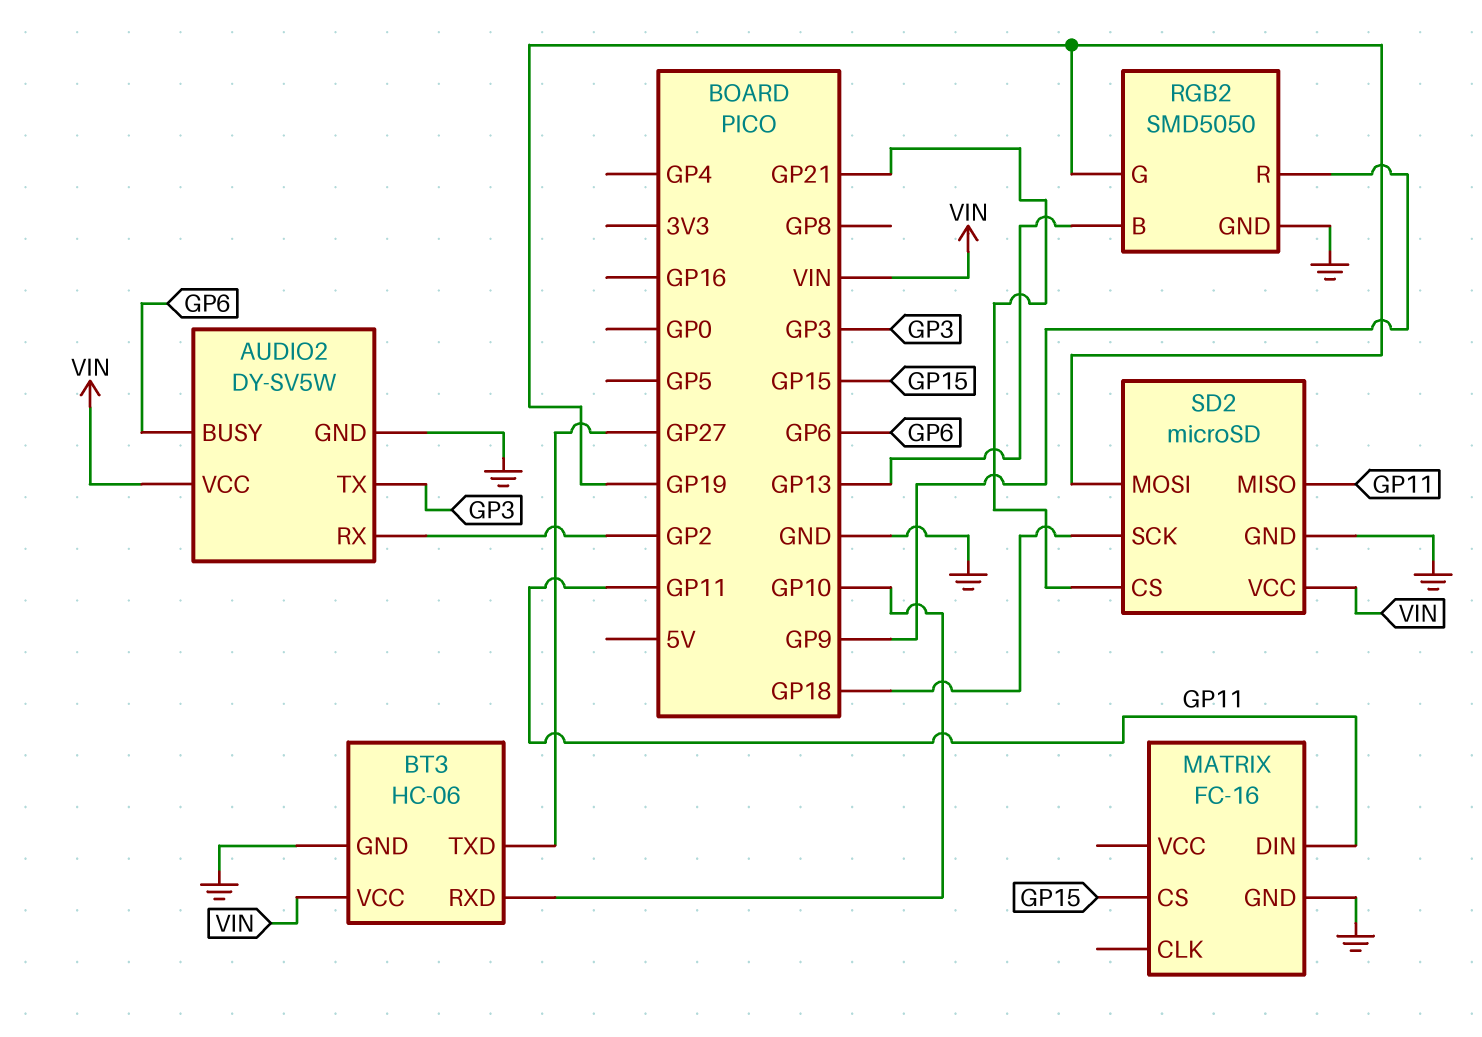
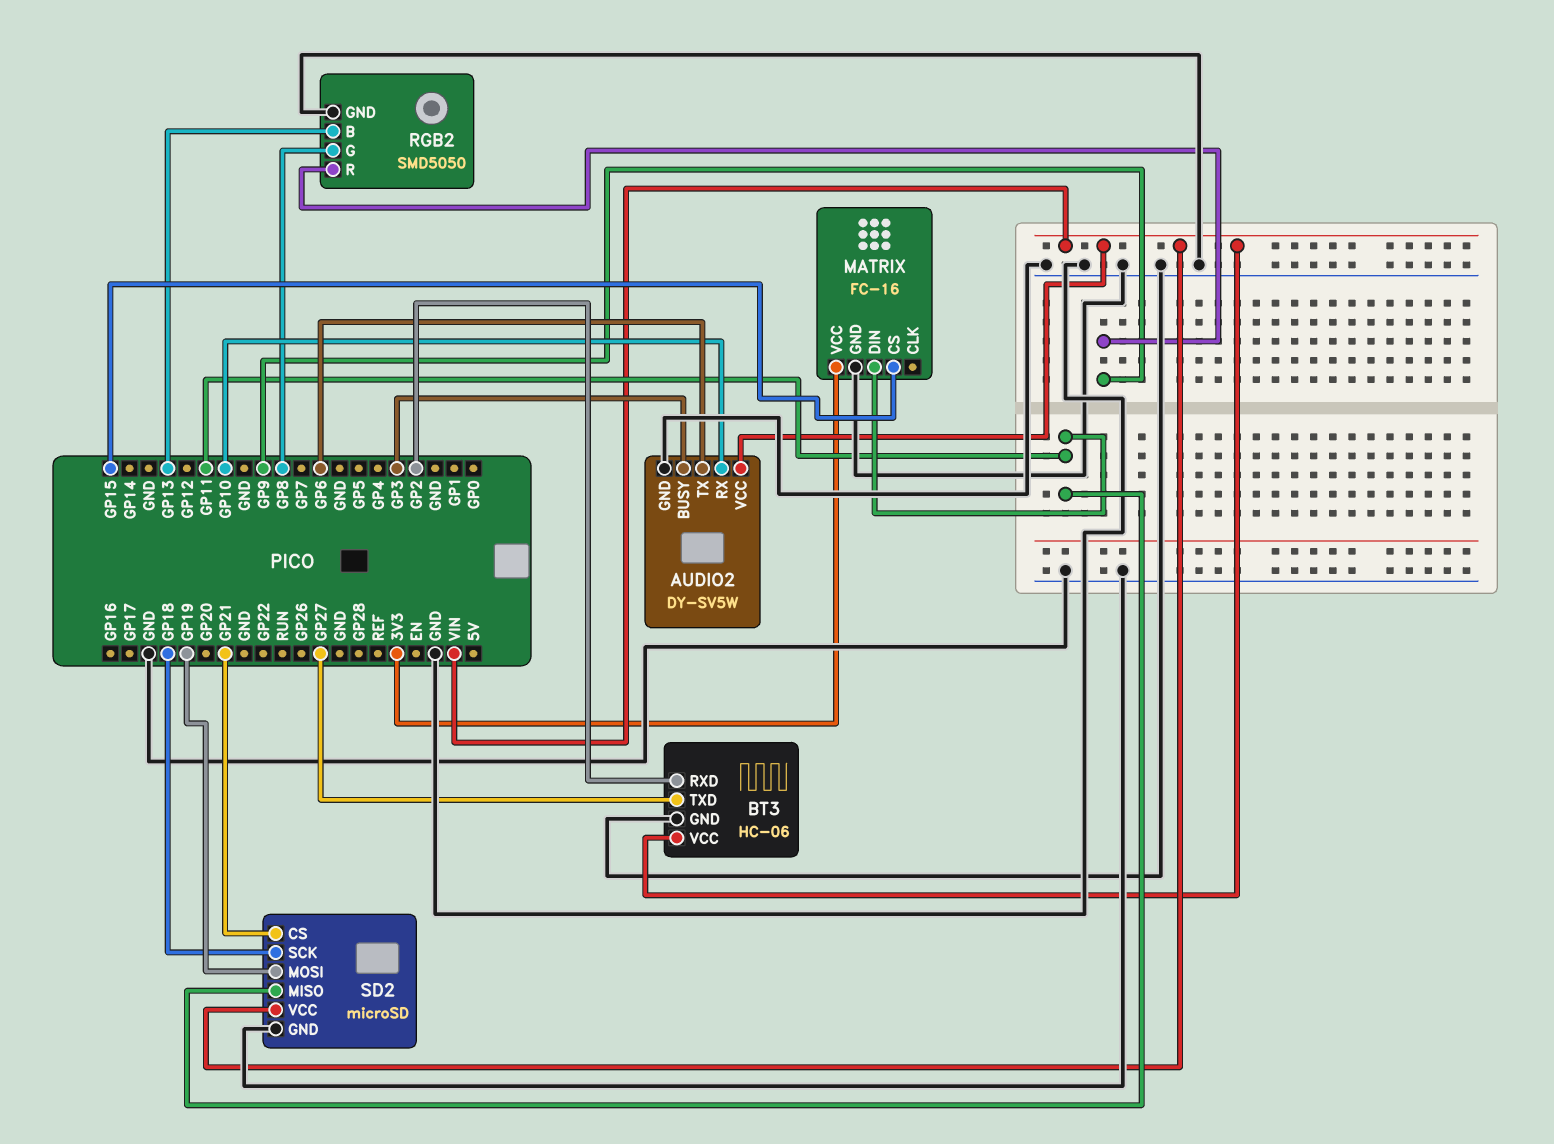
AUDIO2 pin BUSY: GP6 -> GP3
AUDIO2 pin RX: GP2 -> GP10
AUDIO2 pin TX: GP3 -> GP6
BT3 pin RXD: GP10 -> GP2
MATRIX pin VCC: none -> 3V3
RGB2 pin G: GP19 -> GP8

